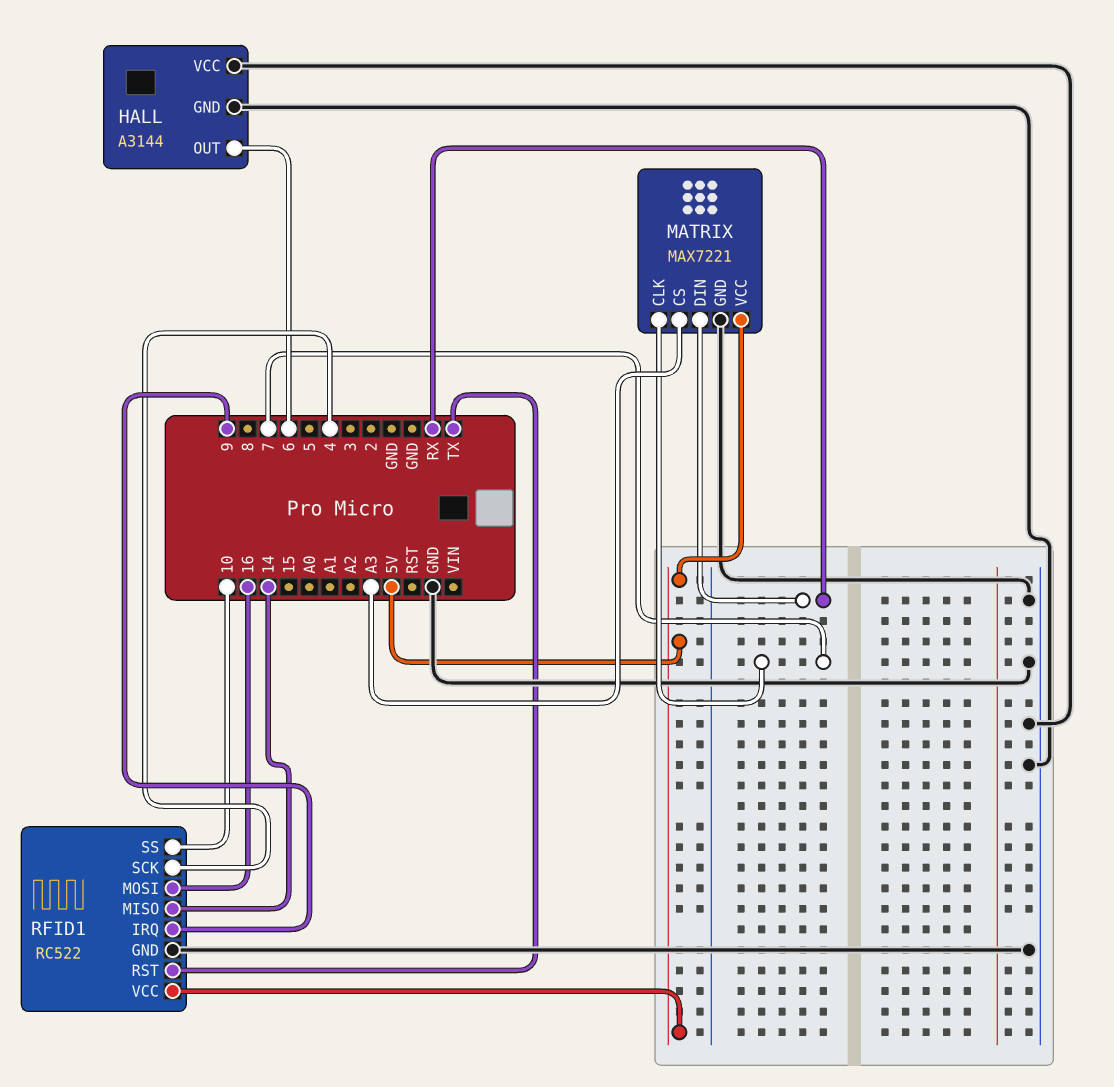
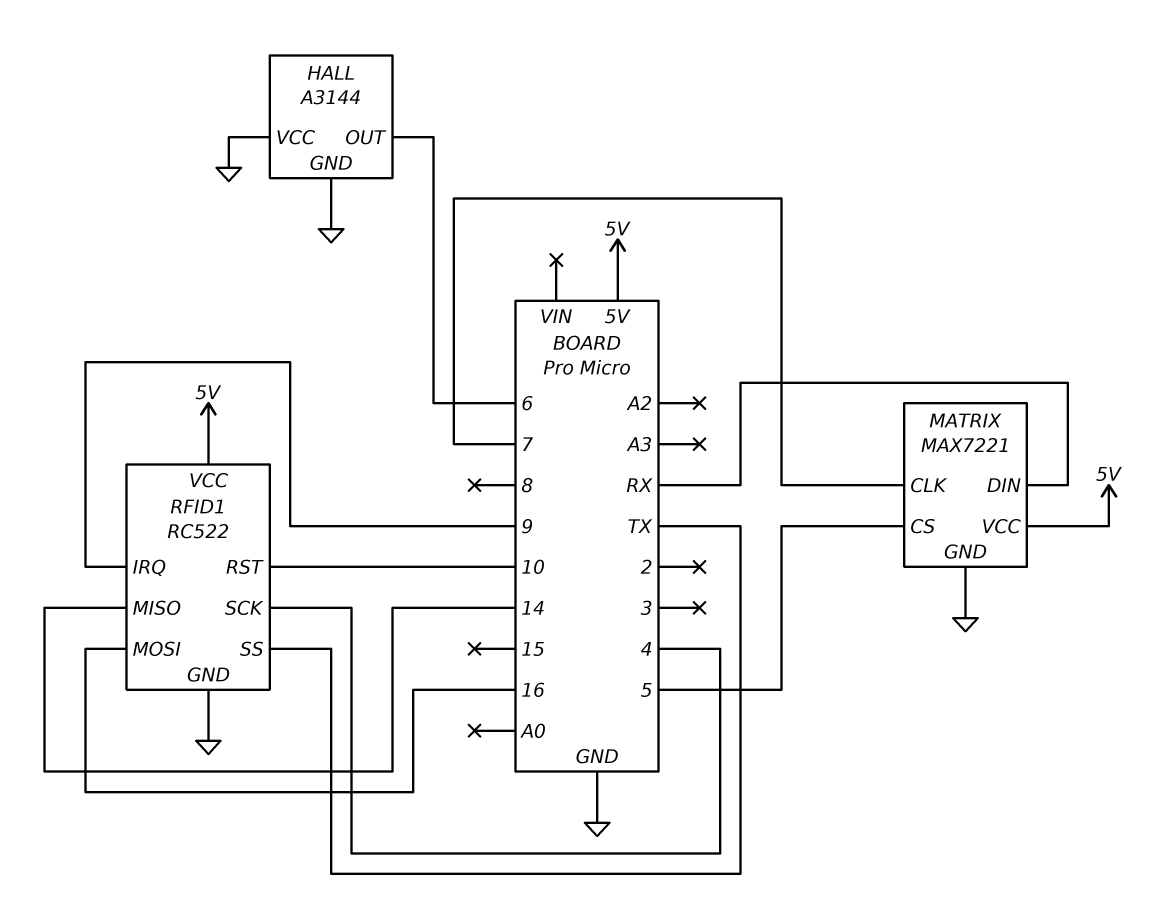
MATRIX pin CS: A3 -> 5
RFID1 pin RST: TX -> 10
RFID1 pin SS: 10 -> TX

